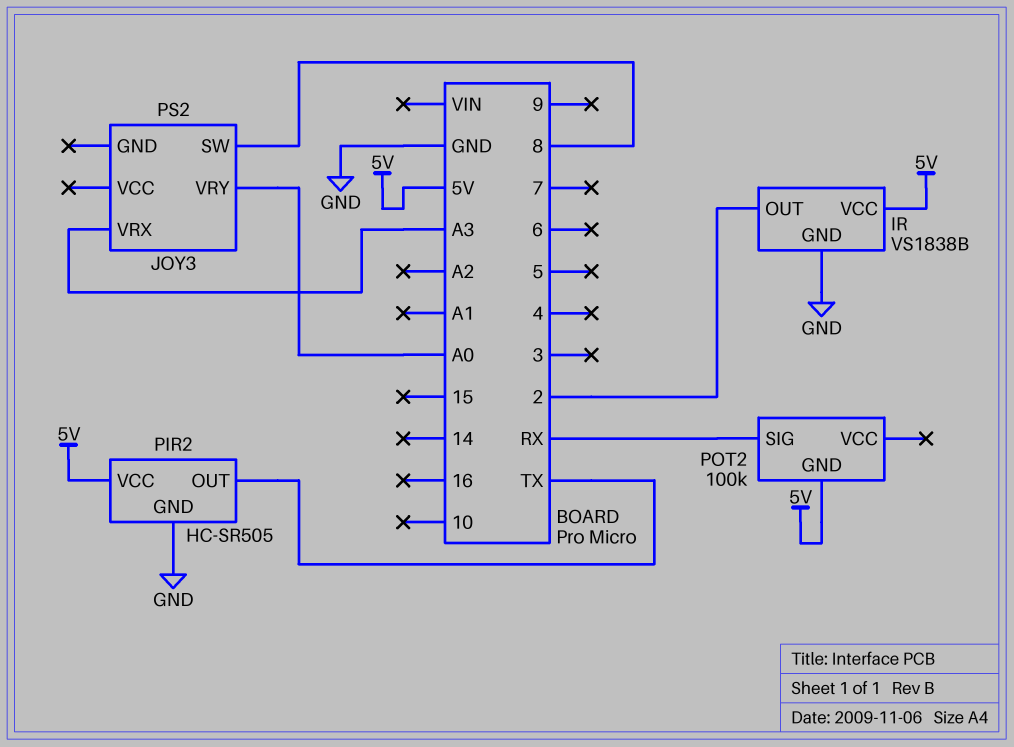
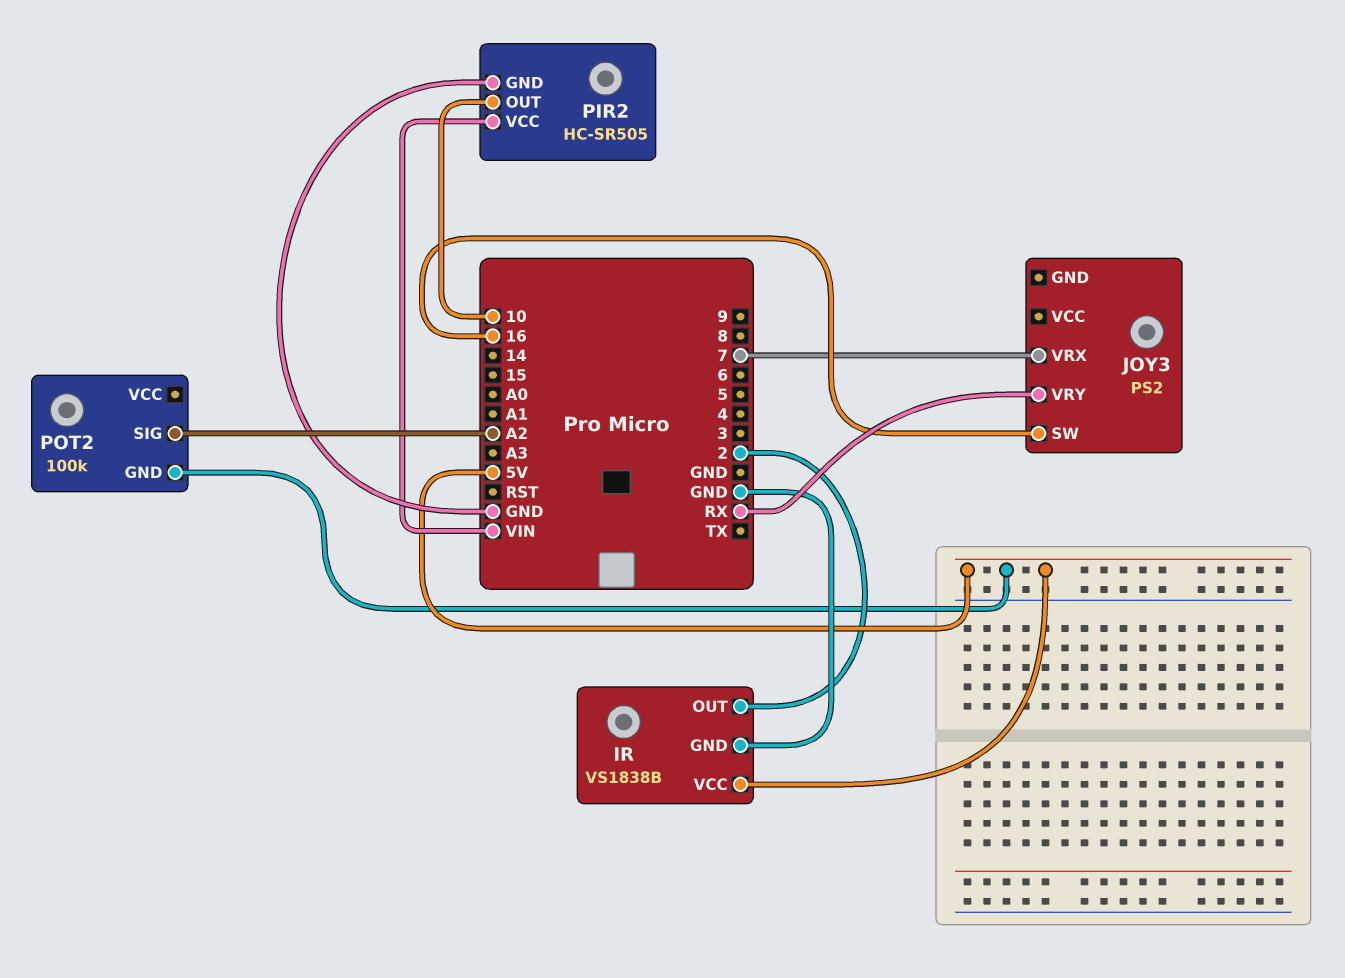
JOY3 pin SW: 8 -> 16
JOY3 pin VRX: A3 -> 7
JOY3 pin VRY: A0 -> RX
PIR2 pin OUT: TX -> 10
PIR2 pin VCC: 5V -> VIN
POT2 pin SIG: RX -> A2

